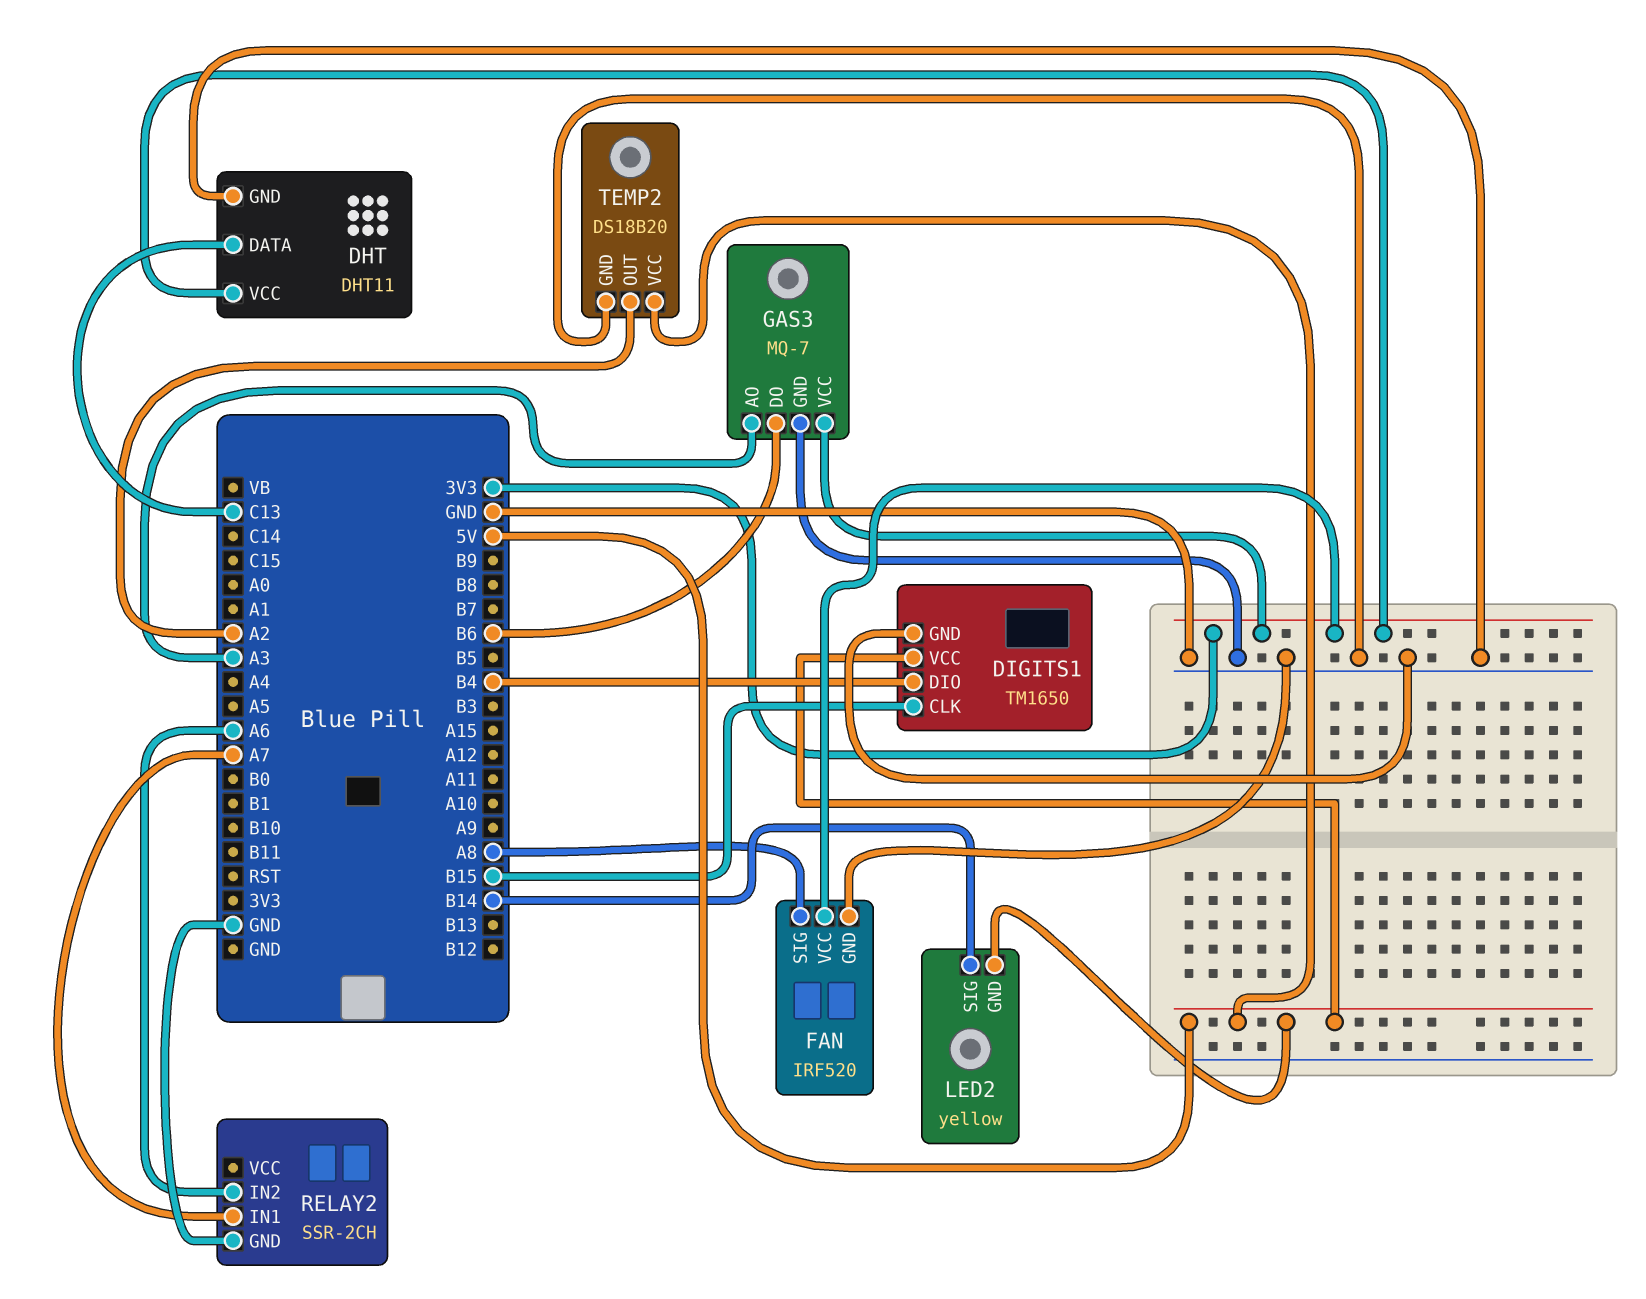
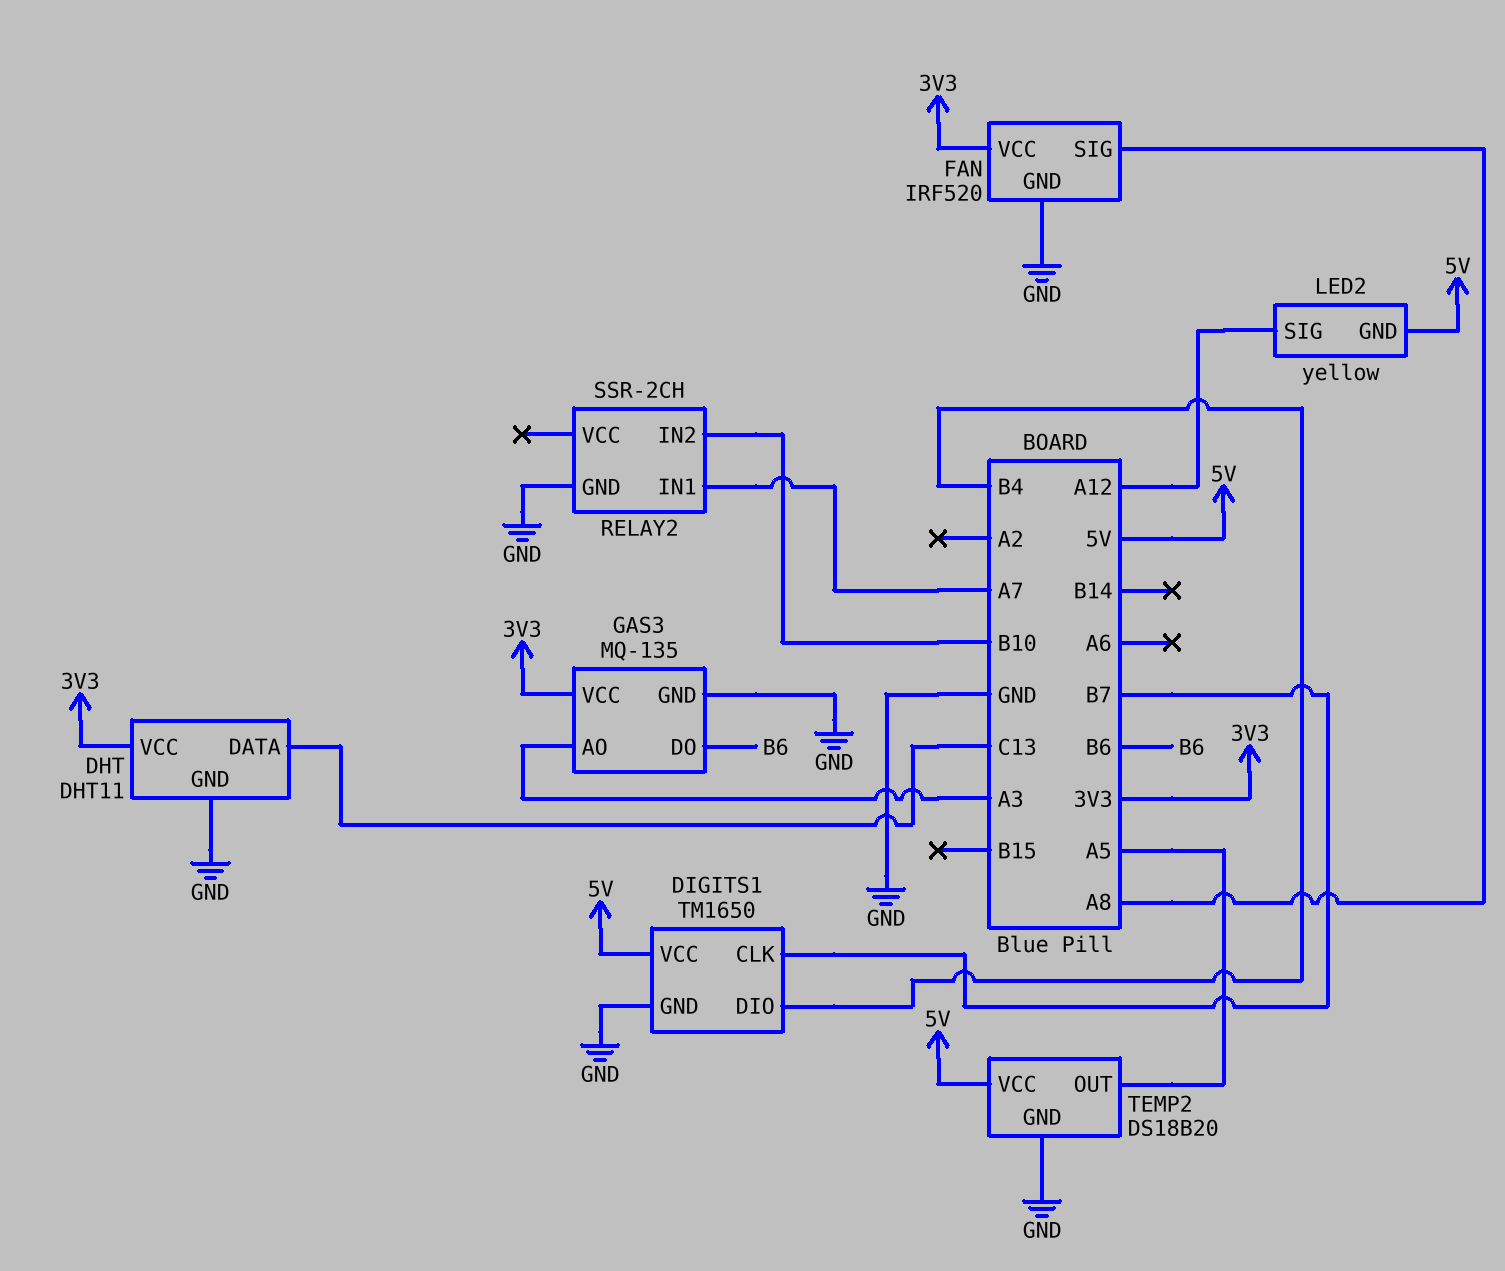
DIGITS1 pin CLK: B15 -> B7
GAS3: MQ-7 -> MQ-135
LED2 pin SIG: B14 -> A12
RELAY2 pin IN2: A6 -> B10
TEMP2 pin OUT: A2 -> A5

